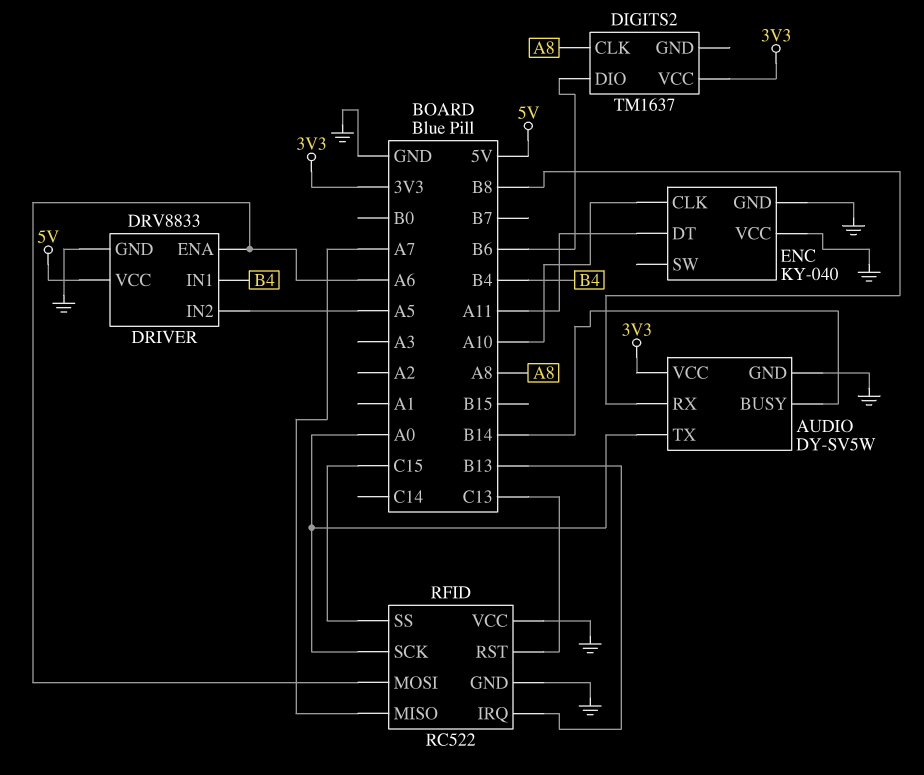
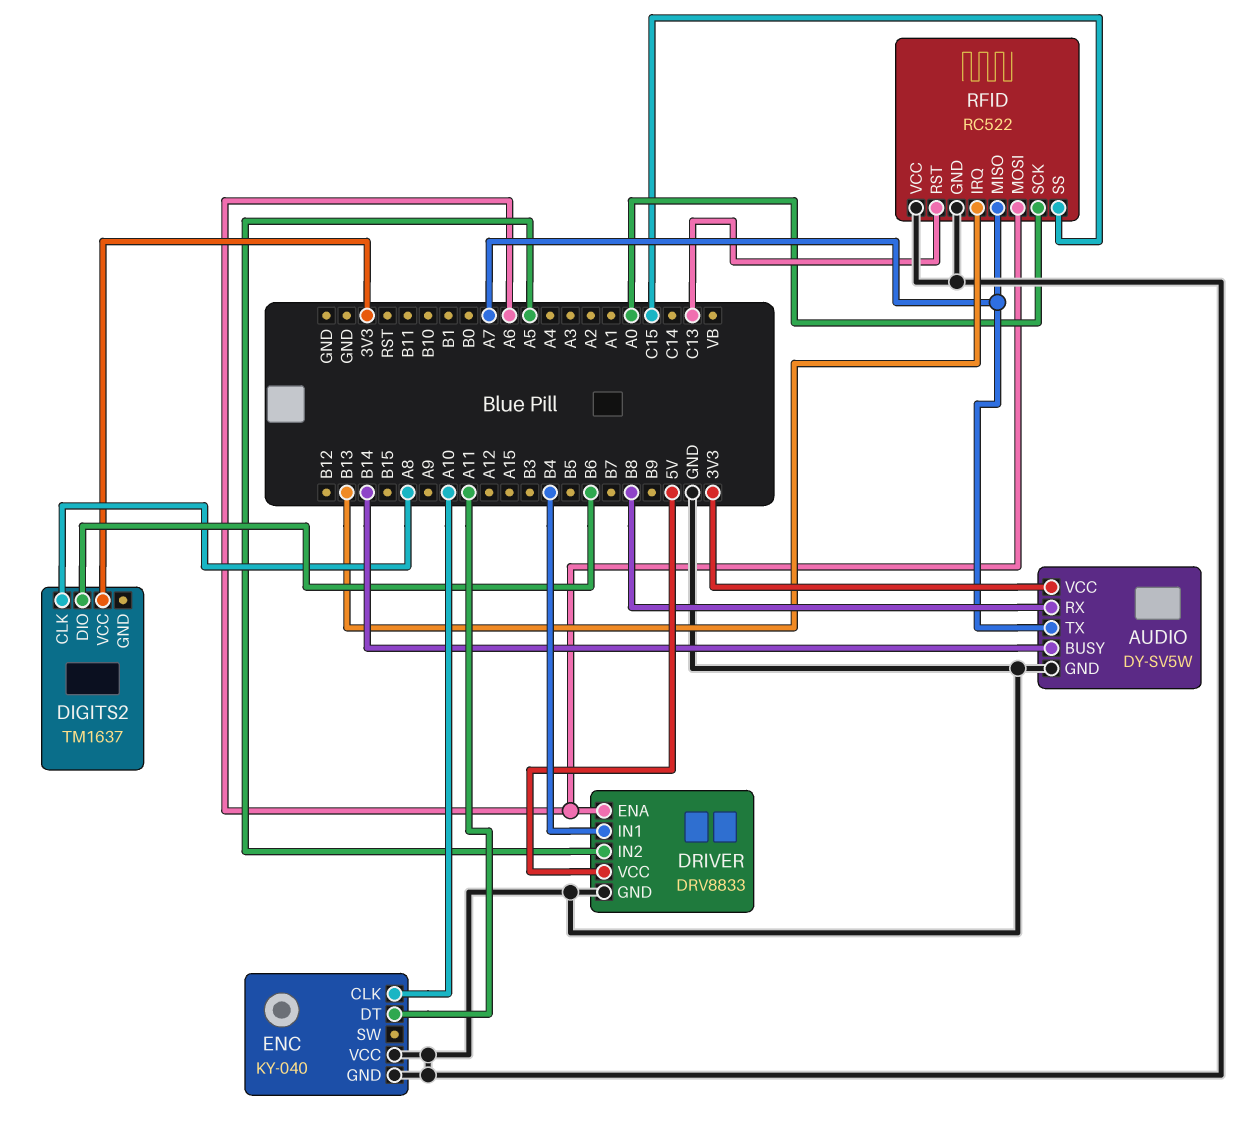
AUDIO pin TX: A0 -> A7

